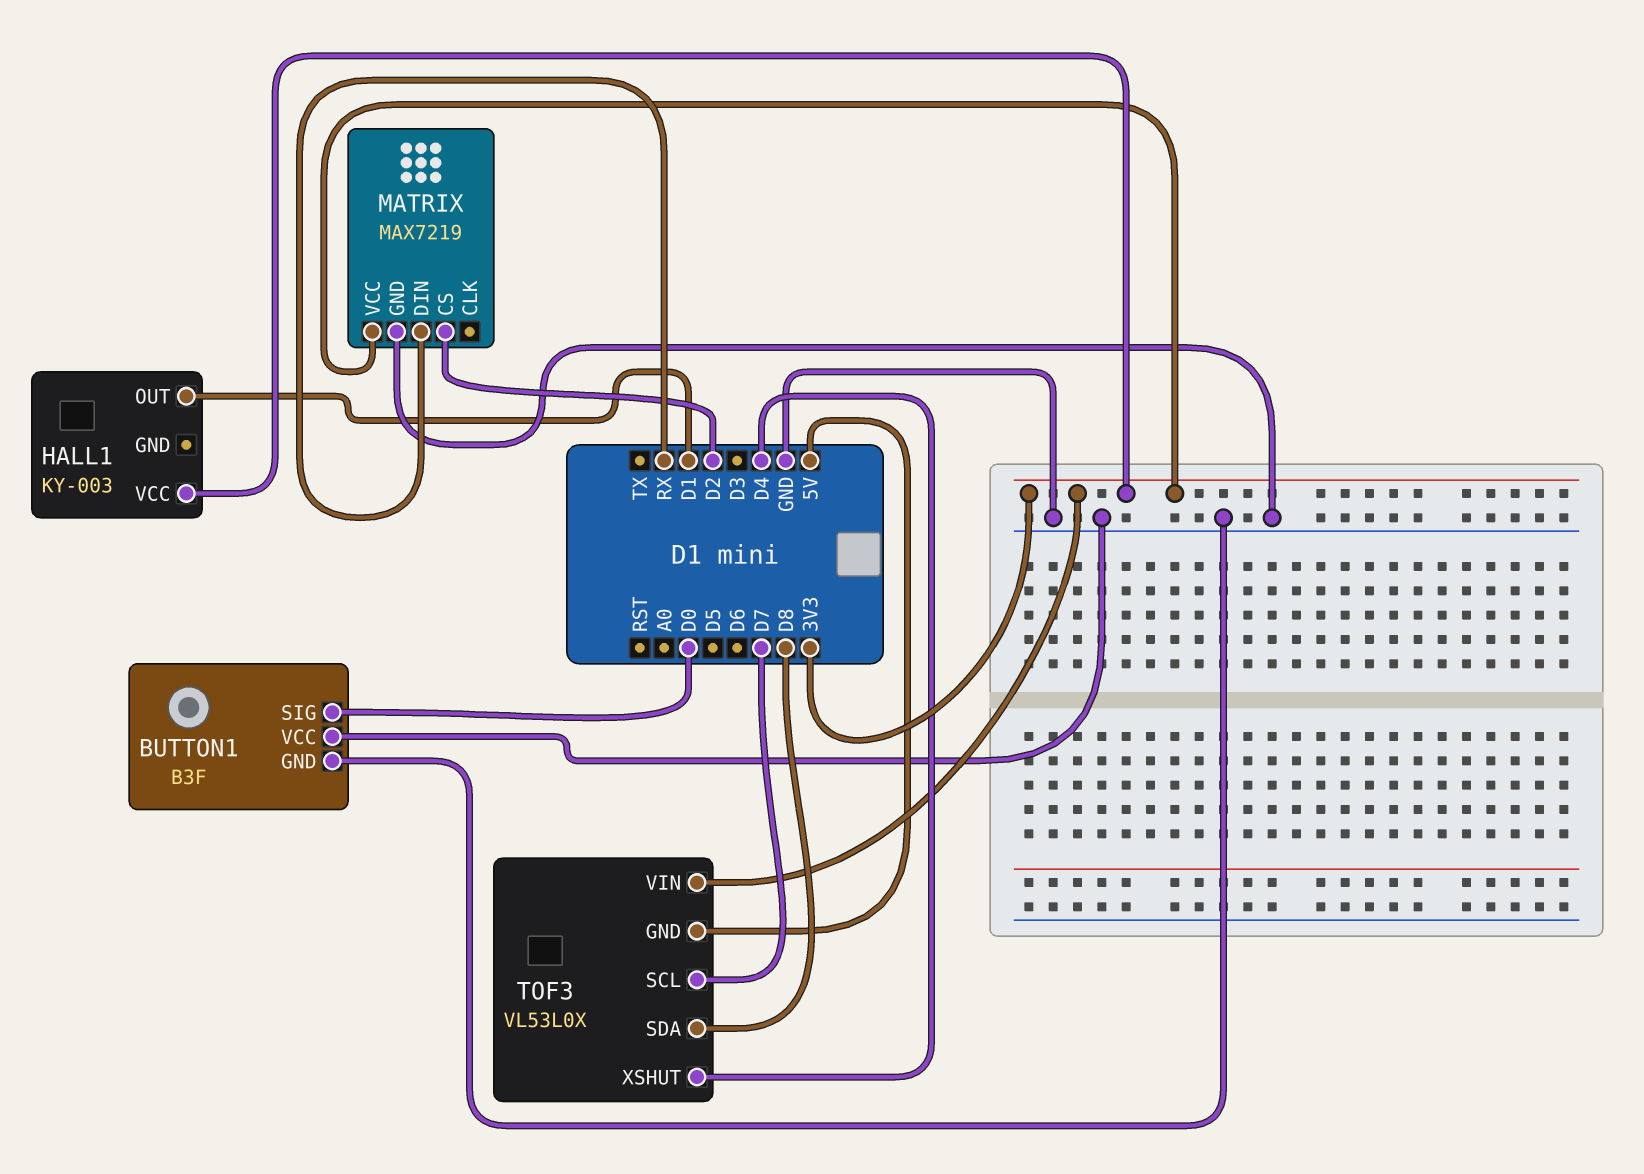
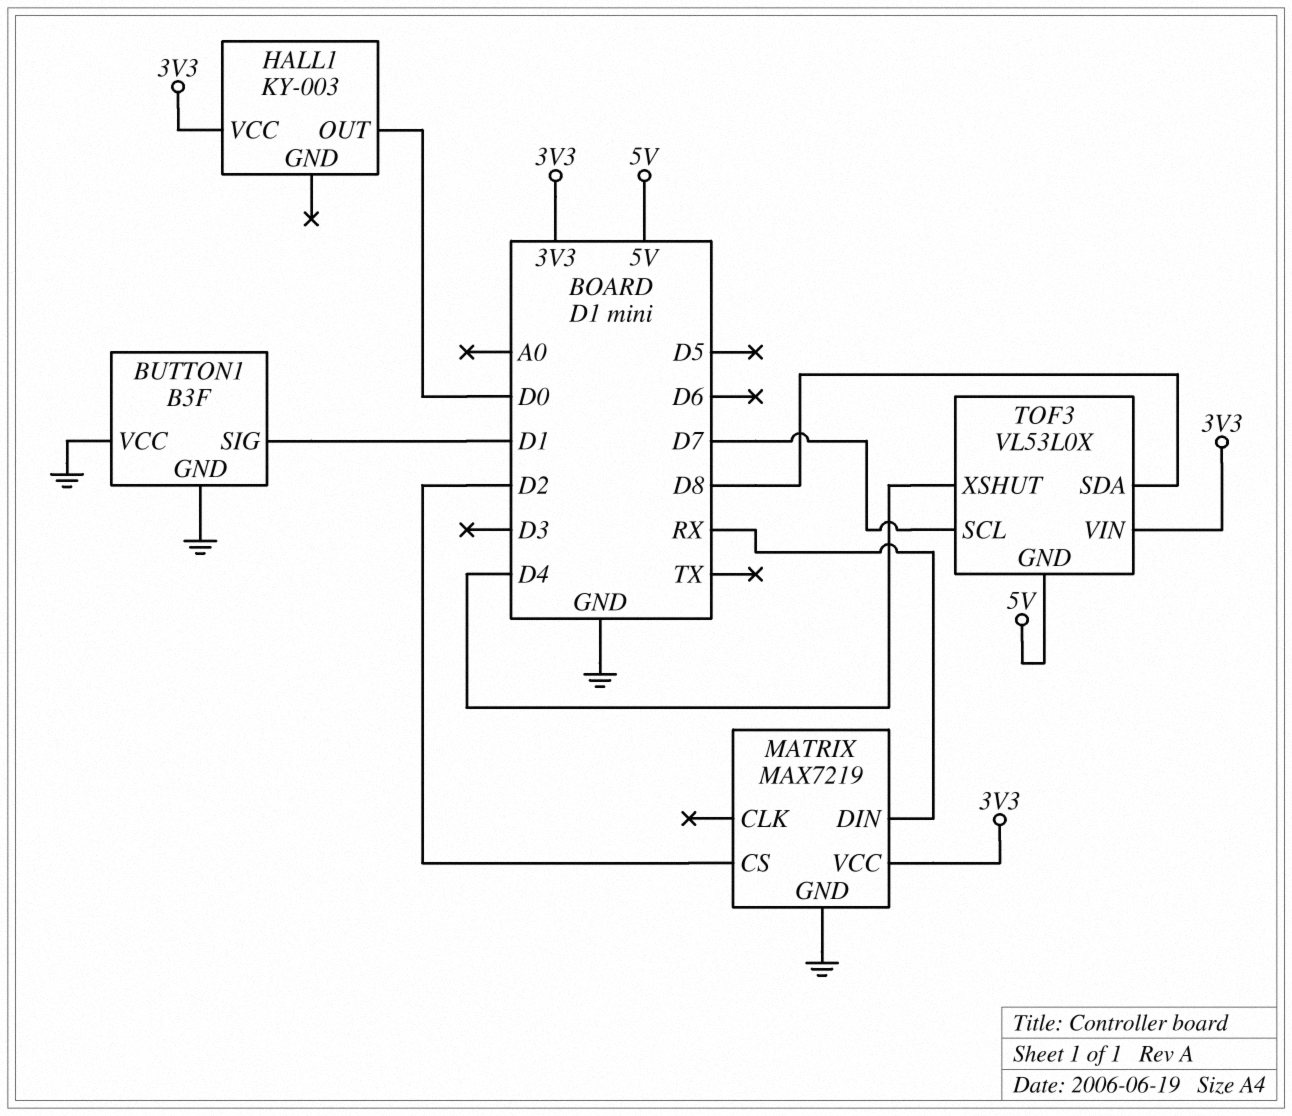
BUTTON1 pin SIG: D0 -> D1
HALL1 pin OUT: D1 -> D0

